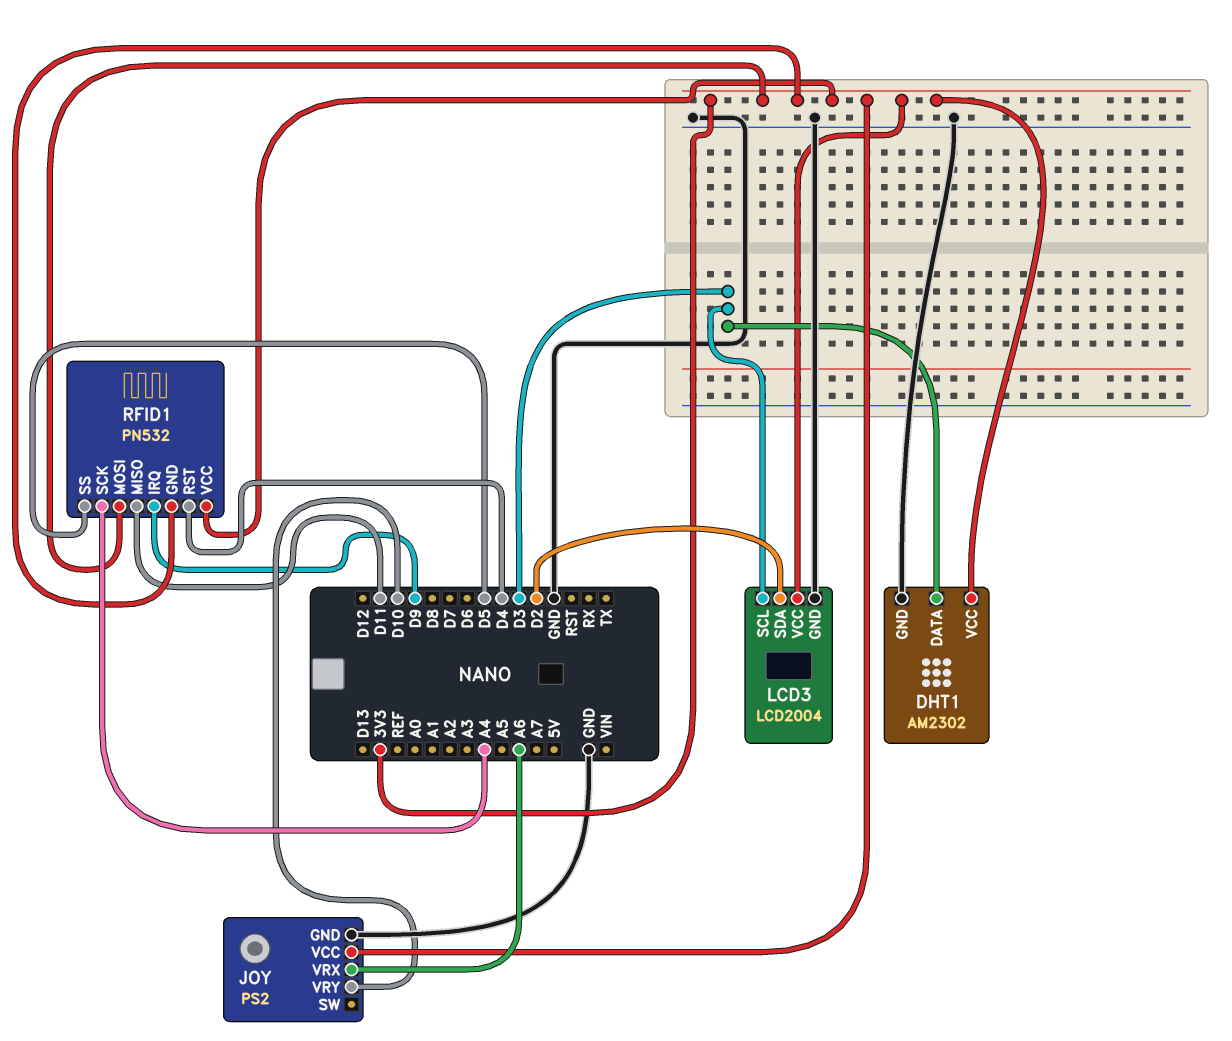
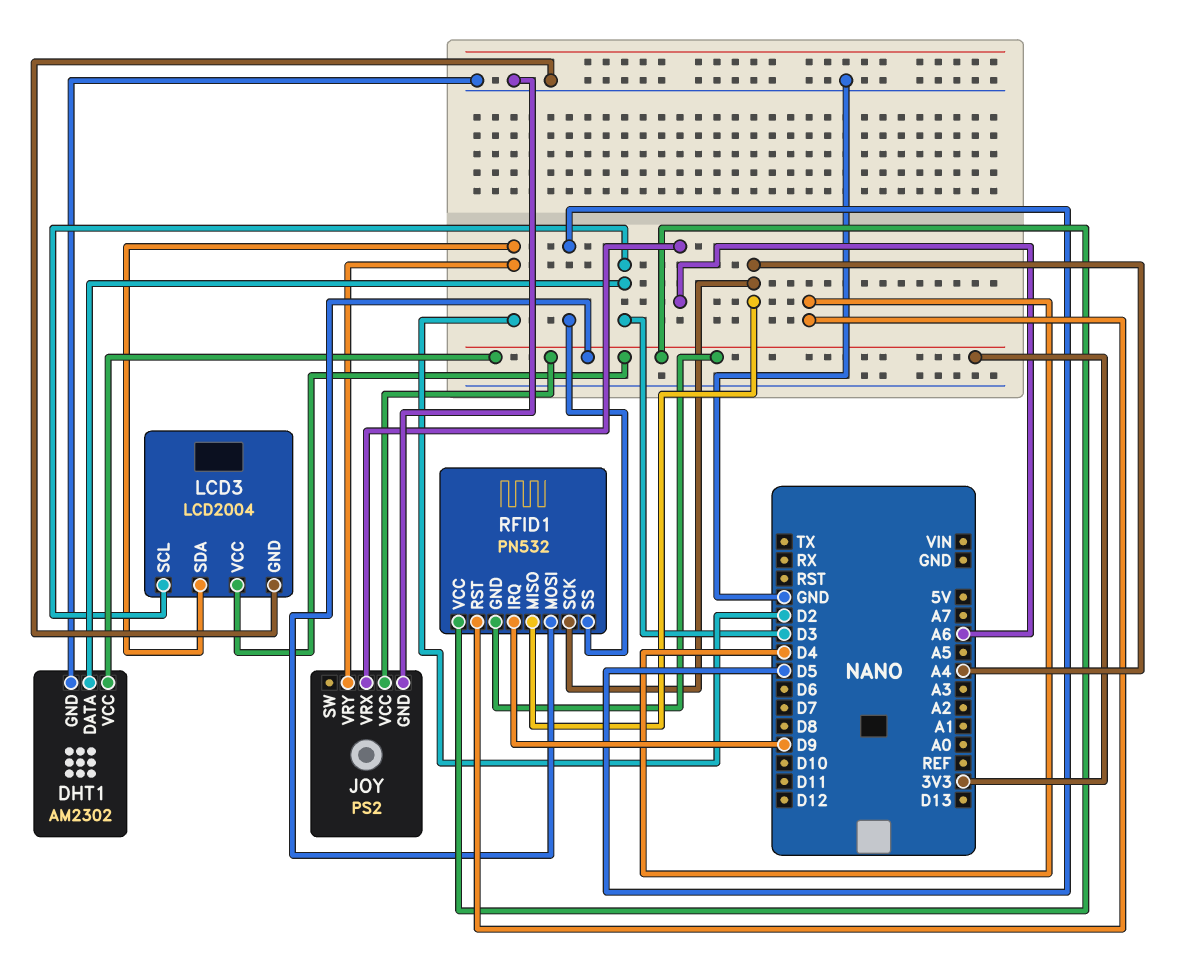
JOY pin VRY: D10 -> D2
RFID1 pin MISO: D11 -> A4

